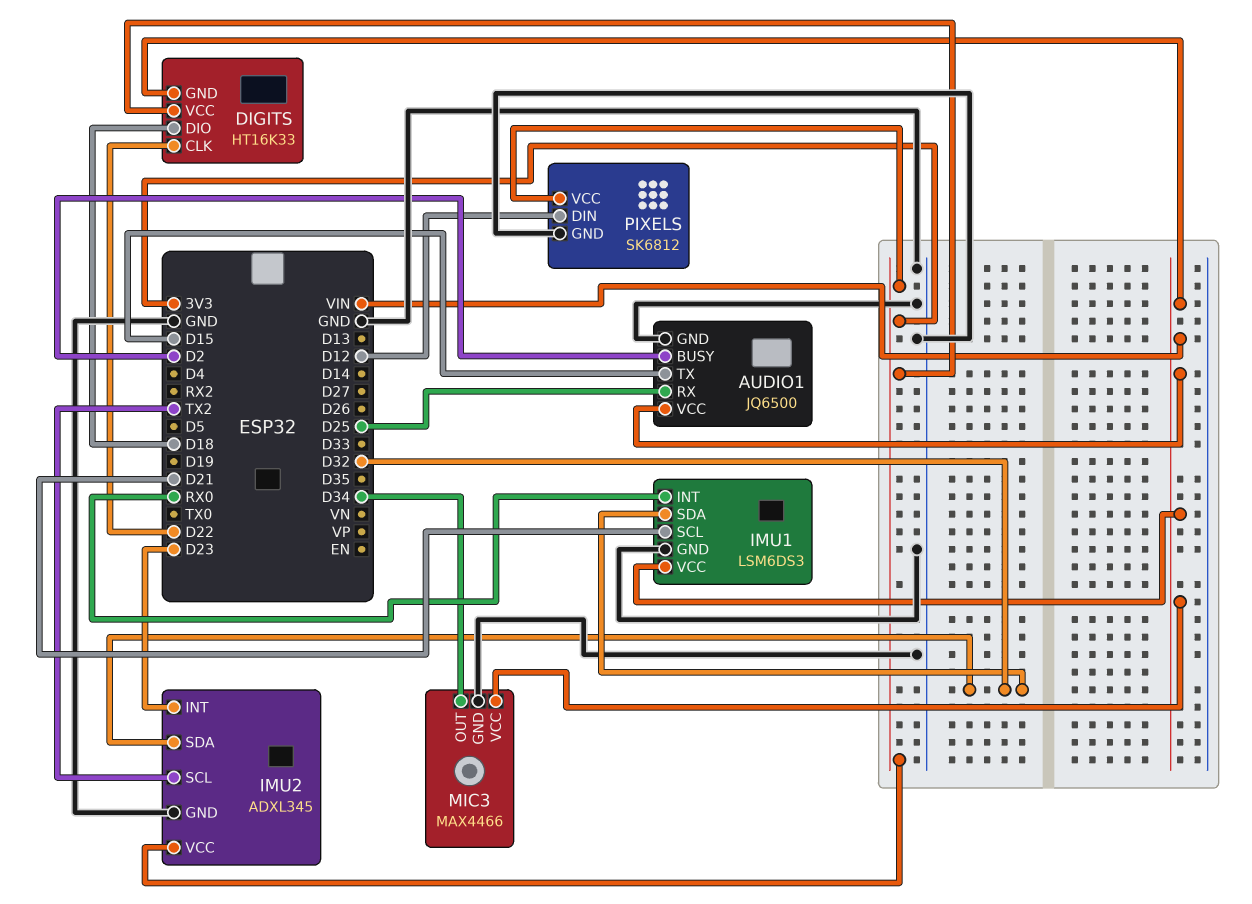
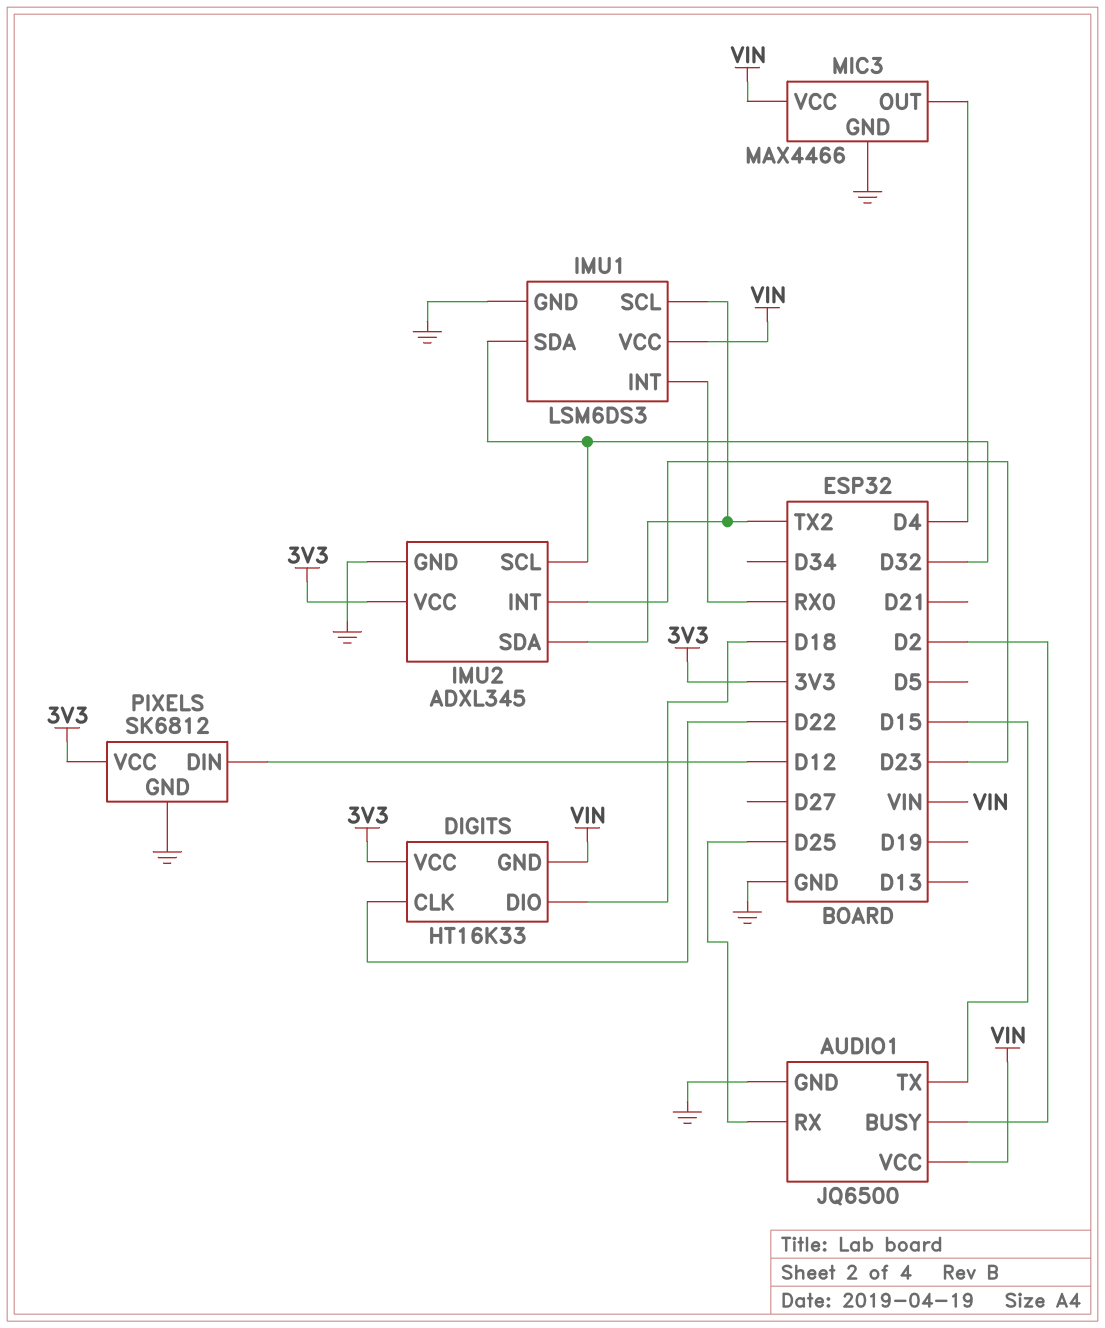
IMU1 pin SCL: D21 -> TX2
IMU2 pin SCL: TX2 -> D32
IMU2 pin SDA: D32 -> TX2
MIC3 pin OUT: D34 -> D4

